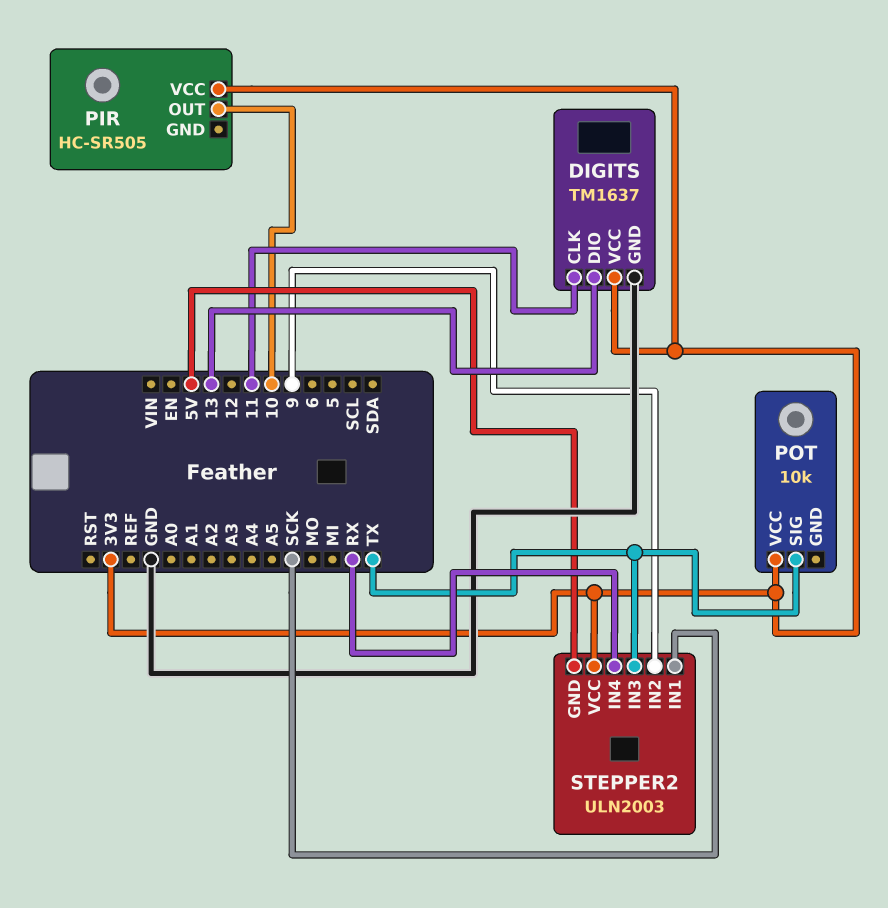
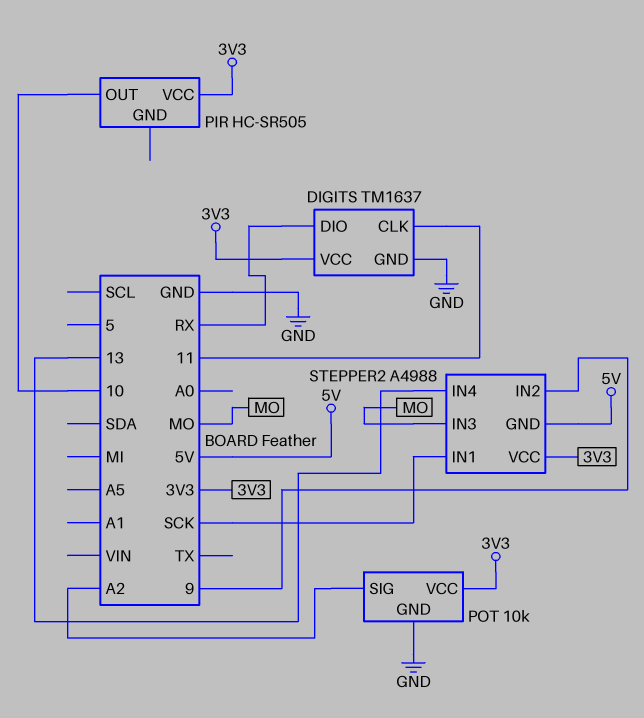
DIGITS pin DIO: 13 -> RX
POT pin GND: none -> GND
POT pin SIG: TX -> A2
STEPPER2: ULN2003 -> A4988
STEPPER2 pin IN3: TX -> MO
STEPPER2 pin IN4: RX -> 13

